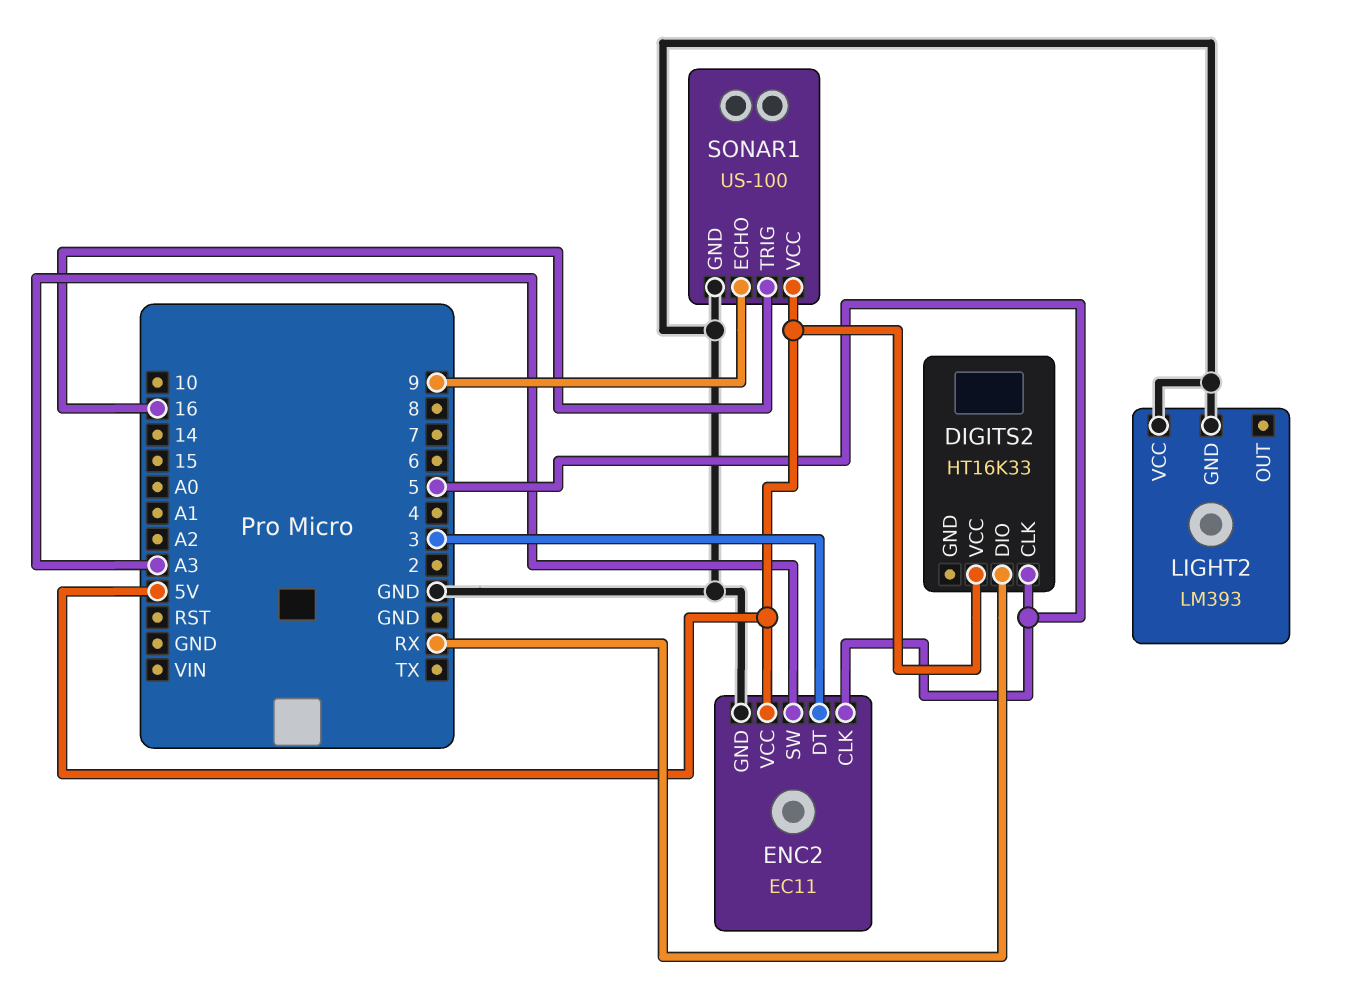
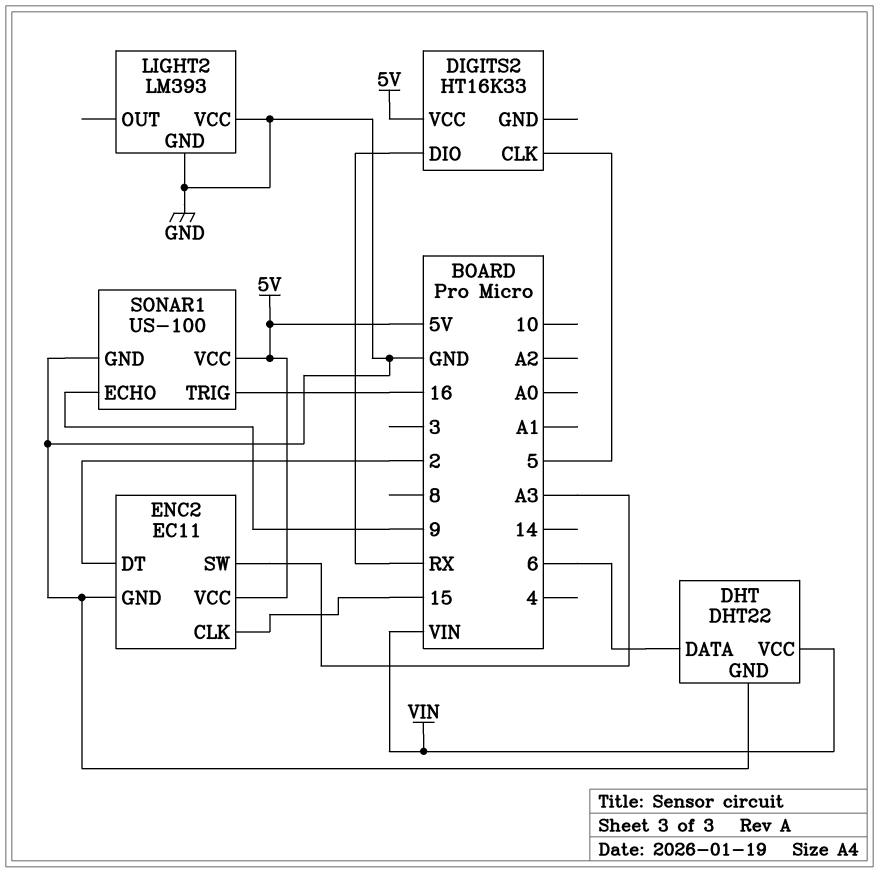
DHT: none -> DHT22
DHT pin DATA: none -> 6
DHT pin GND: none -> GND
DHT pin VCC: none -> VIN
ENC2 pin CLK: 5 -> 15
ENC2 pin DT: 3 -> 2

